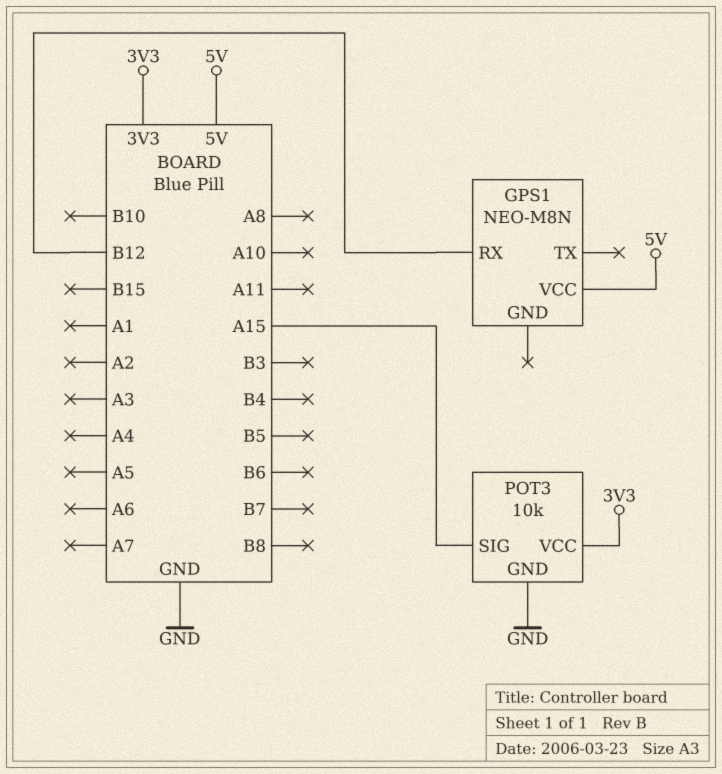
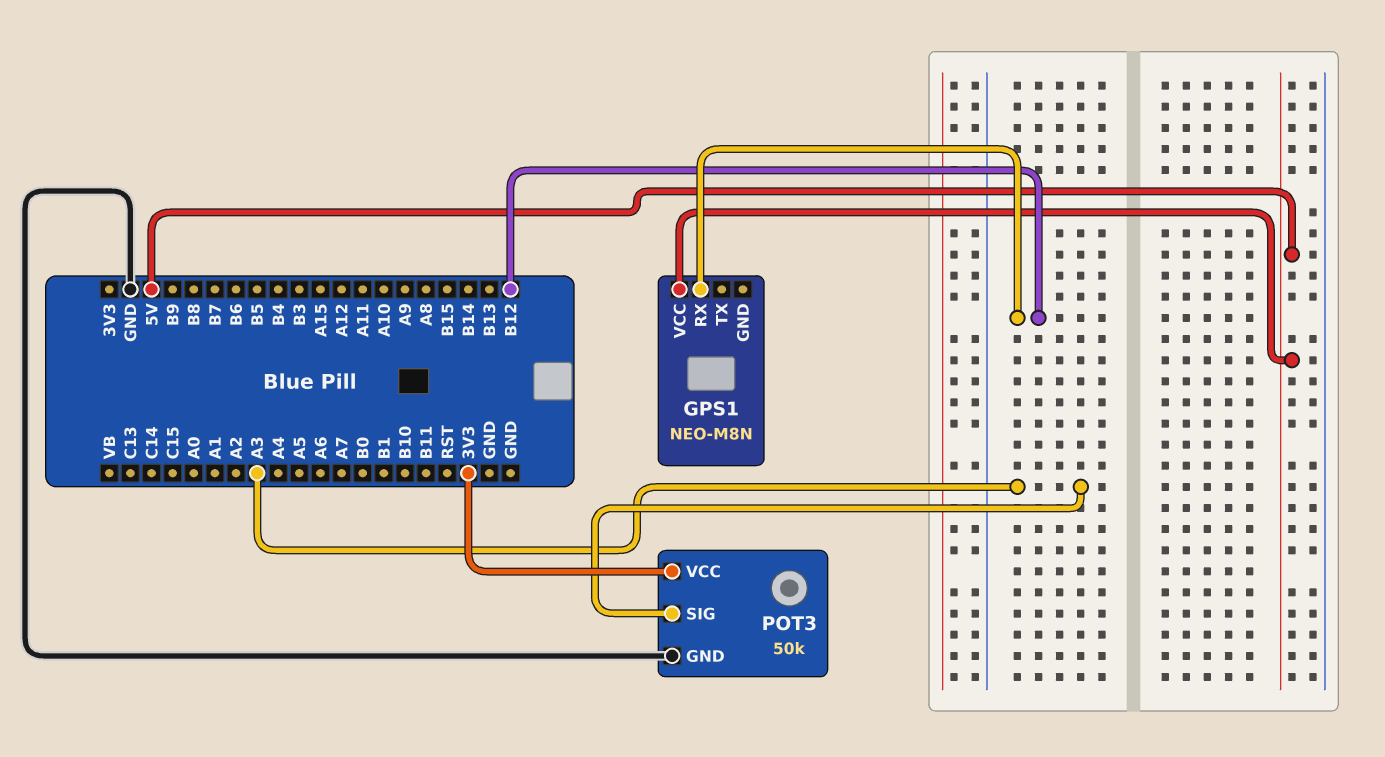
POT3: 10k -> 50k
POT3 pin SIG: A15 -> A3

